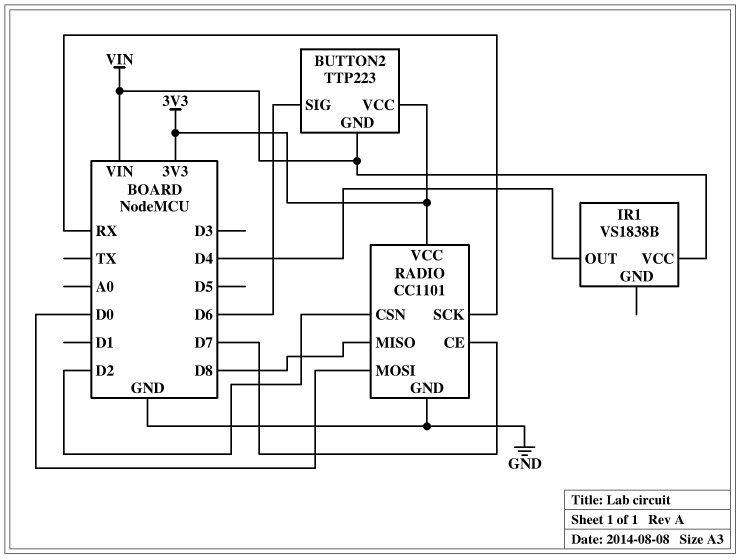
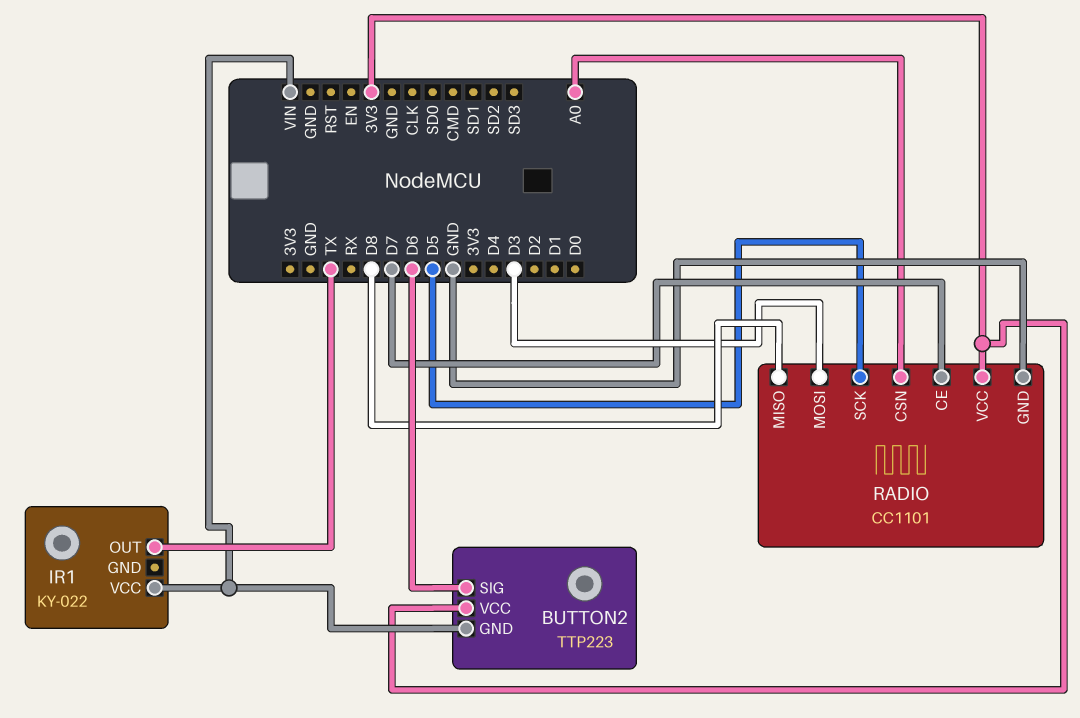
IR1: VS1838B -> KY-022
IR1 pin OUT: D4 -> TX
RADIO pin CSN: D2 -> A0
RADIO pin MOSI: D0 -> D3
RADIO pin SCK: RX -> D5

